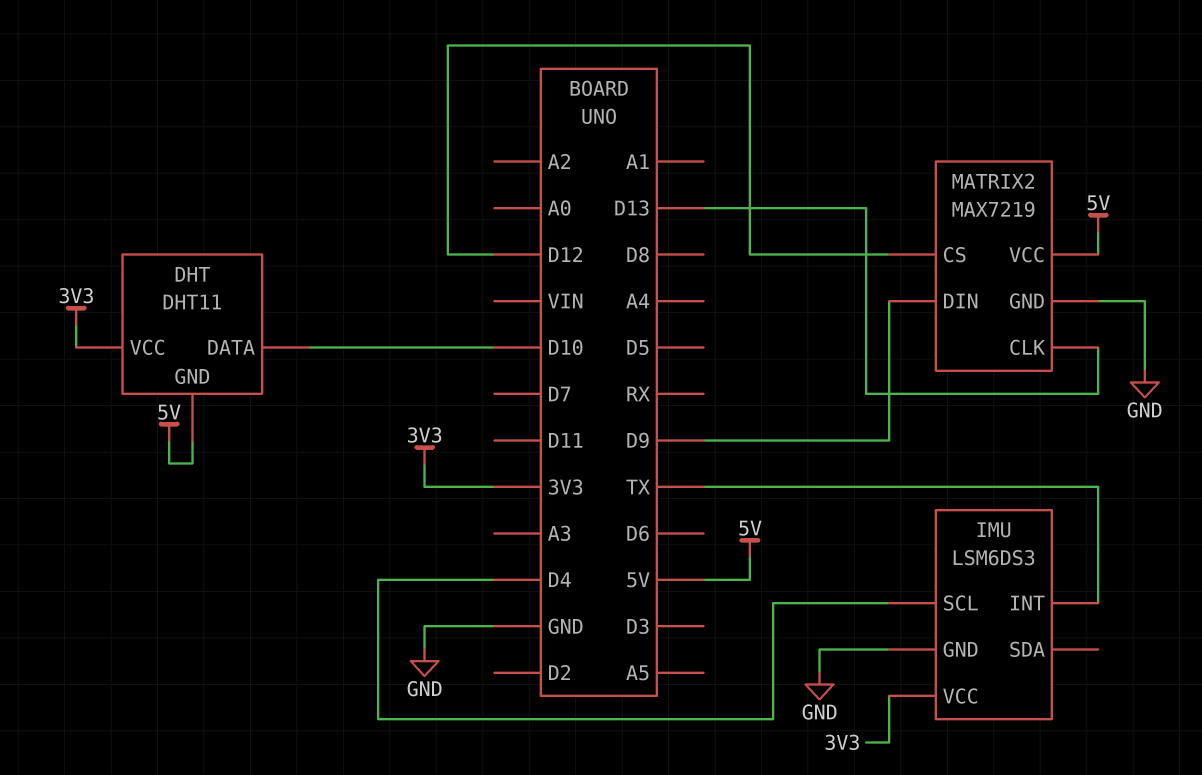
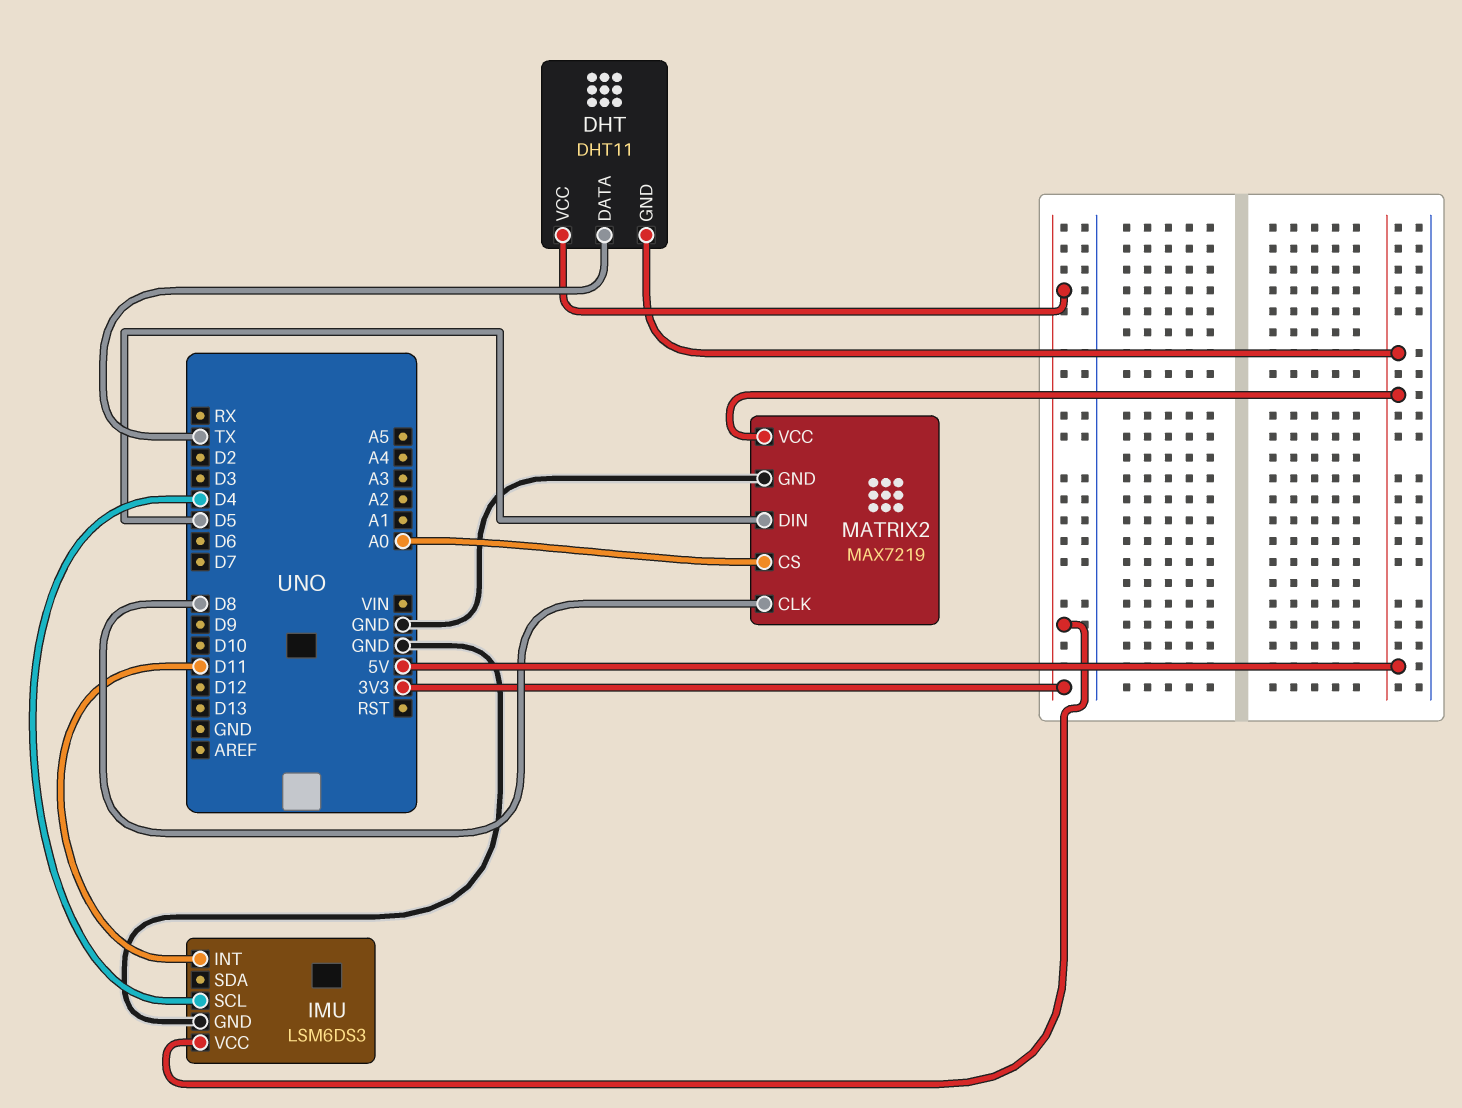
DHT pin DATA: D10 -> TX
IMU pin INT: TX -> D11
MATRIX2 pin CLK: D13 -> D8
MATRIX2 pin CS: D12 -> A0
MATRIX2 pin DIN: D9 -> D5

